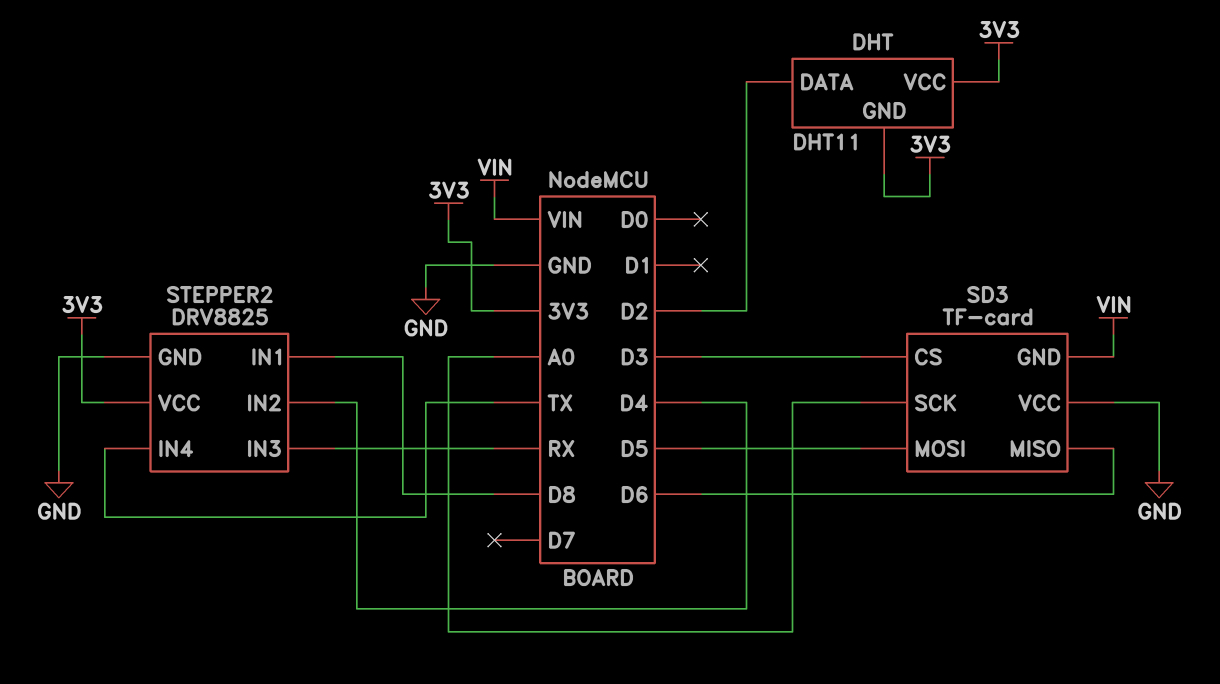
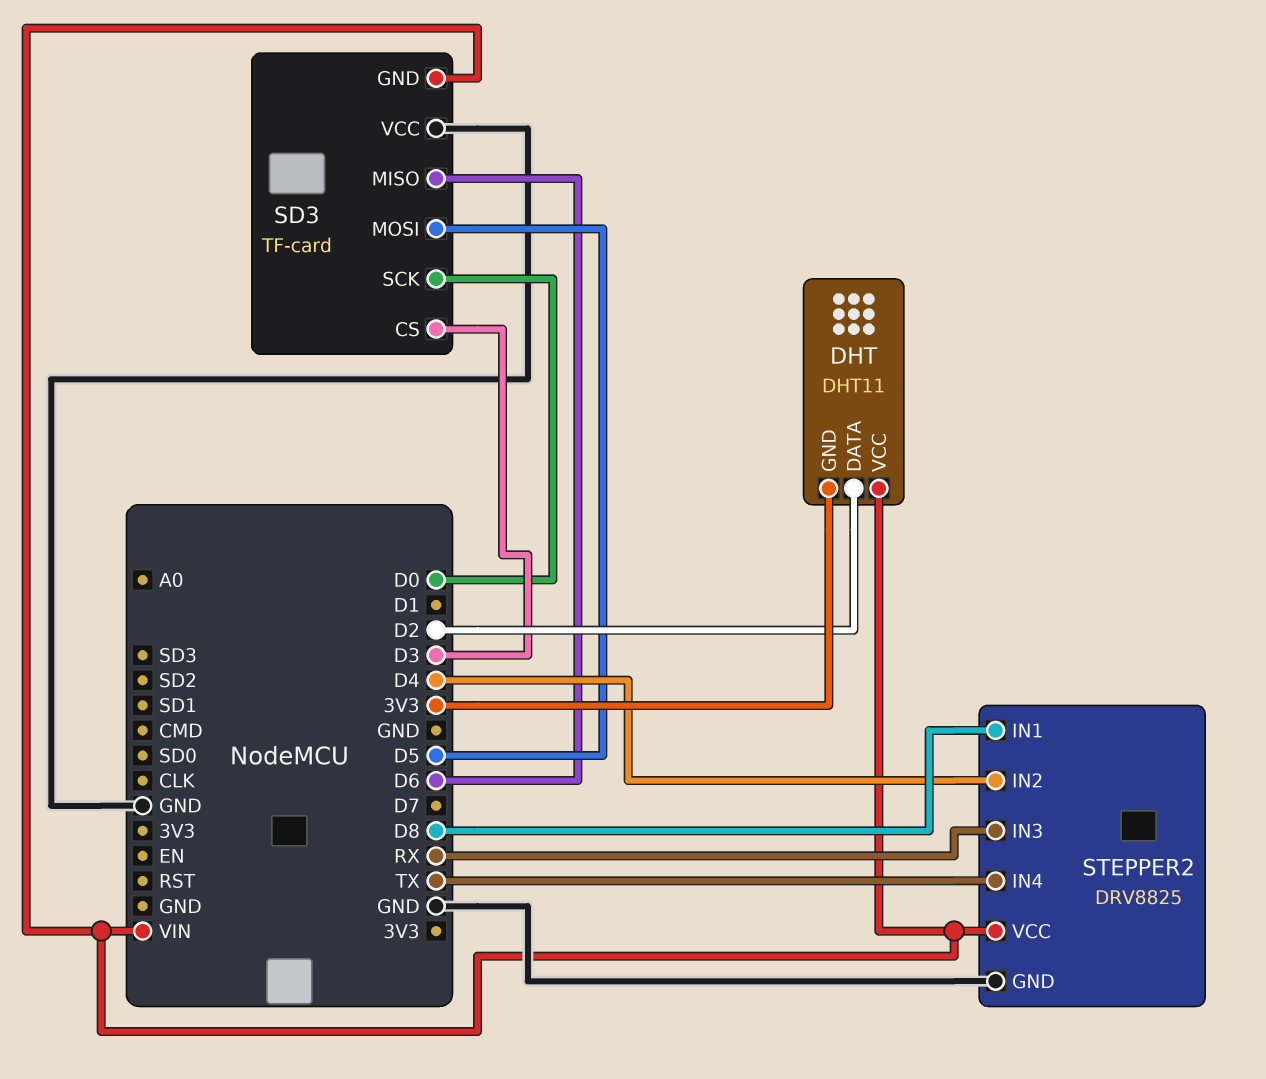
DHT pin VCC: 3V3 -> VIN
SD3 pin SCK: A0 -> D0
STEPPER2 pin VCC: 3V3 -> VIN

